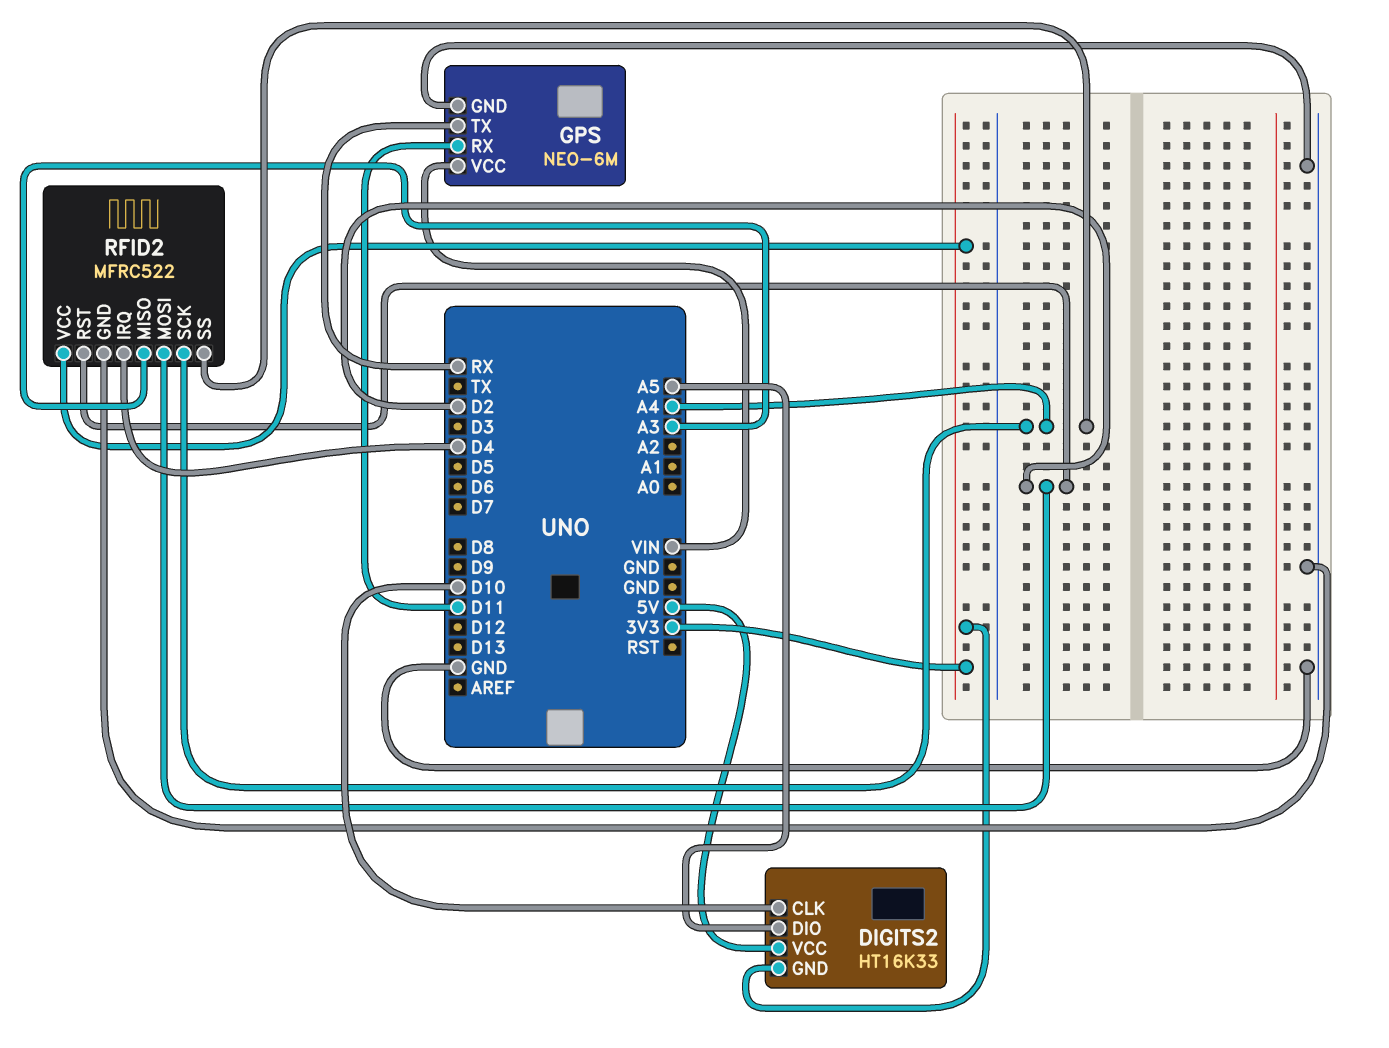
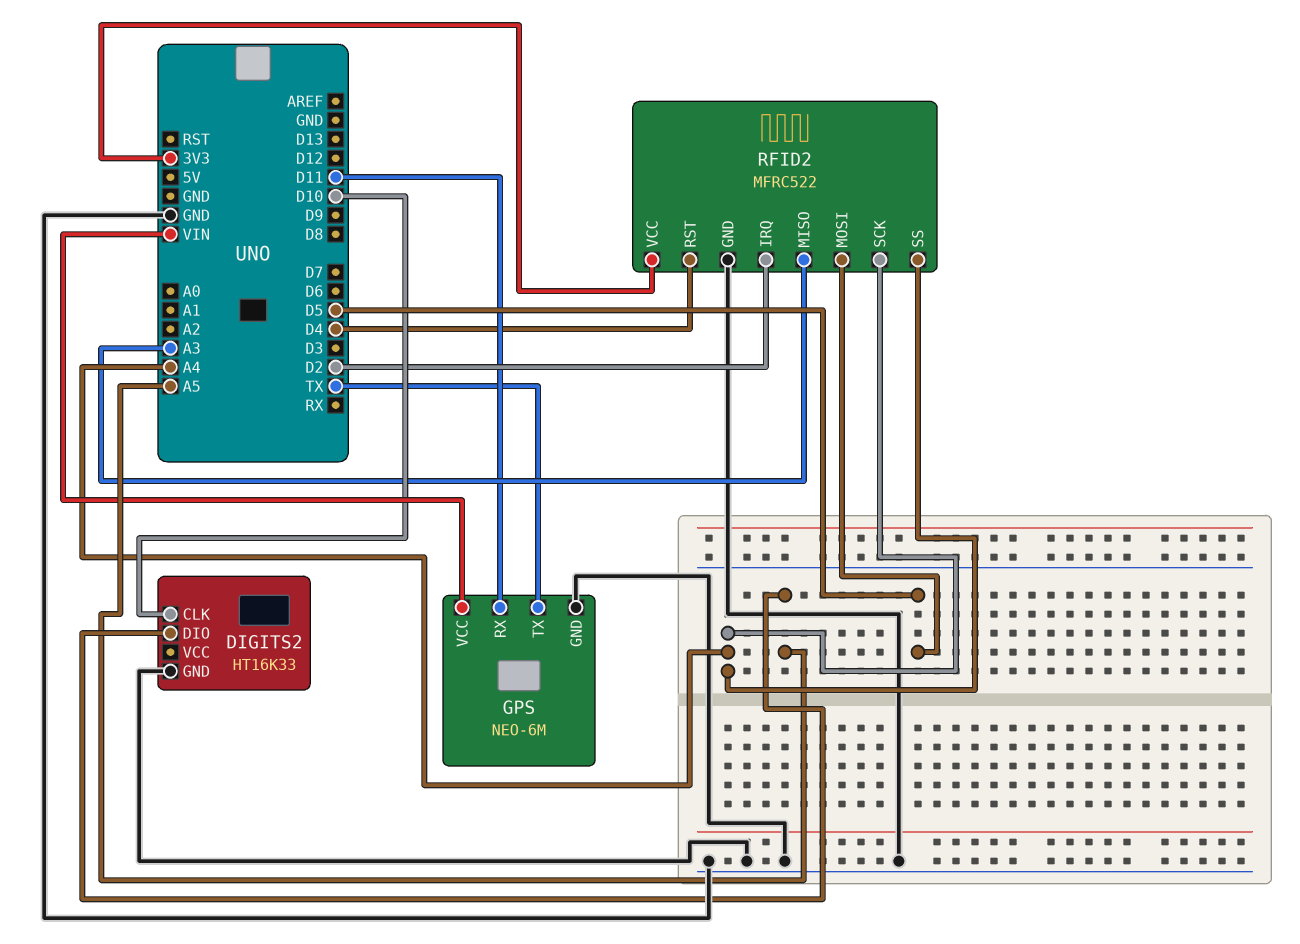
DIGITS2 pin GND: 3V3 -> GND
DIGITS2 pin VCC: 5V -> none
GPS pin TX: RX -> TX
RFID2 pin IRQ: D4 -> D2
RFID2 pin MOSI: D2 -> D5
RFID2 pin RST: D2 -> D4

